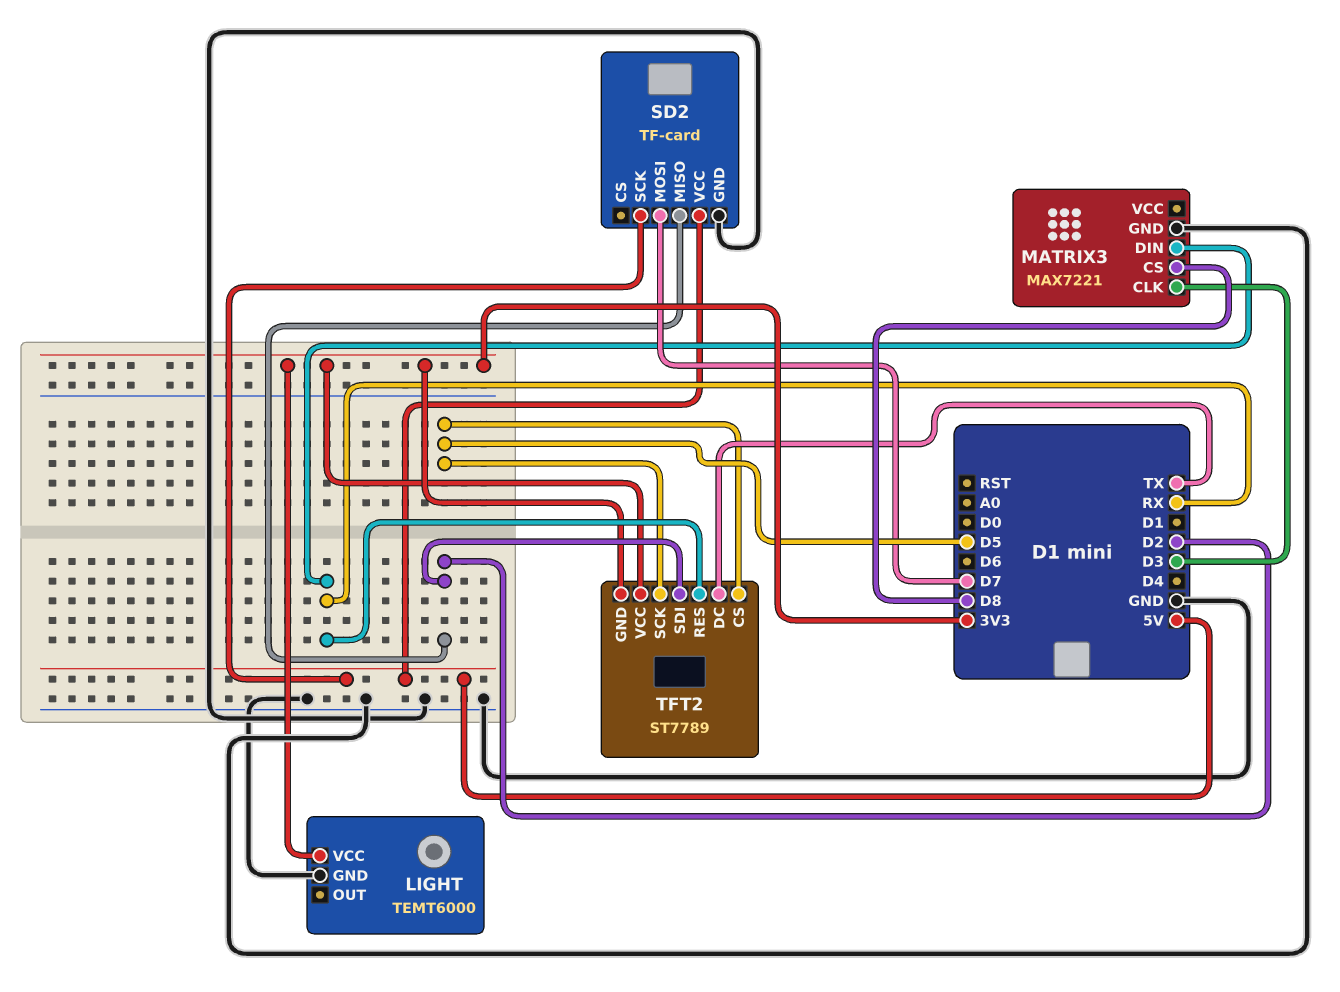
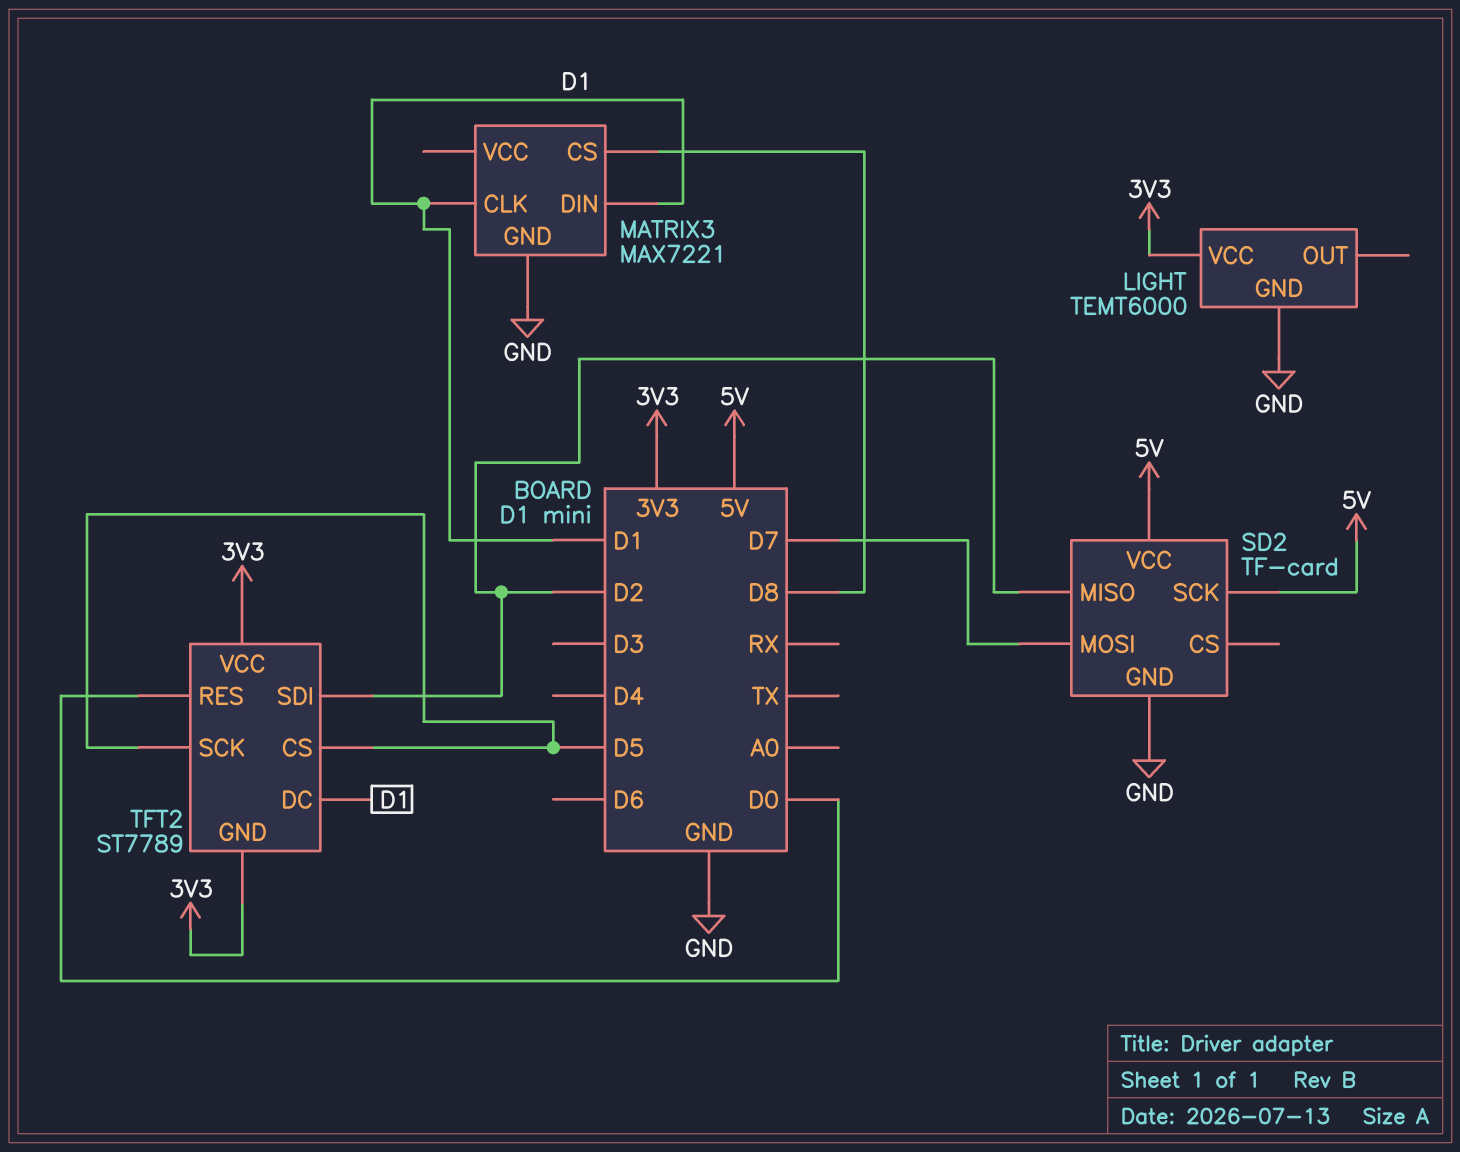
MATRIX3 pin CLK: D3 -> D1
MATRIX3 pin DIN: RX -> D1
TFT2 pin DC: TX -> D1
TFT2 pin RES: RX -> D0

